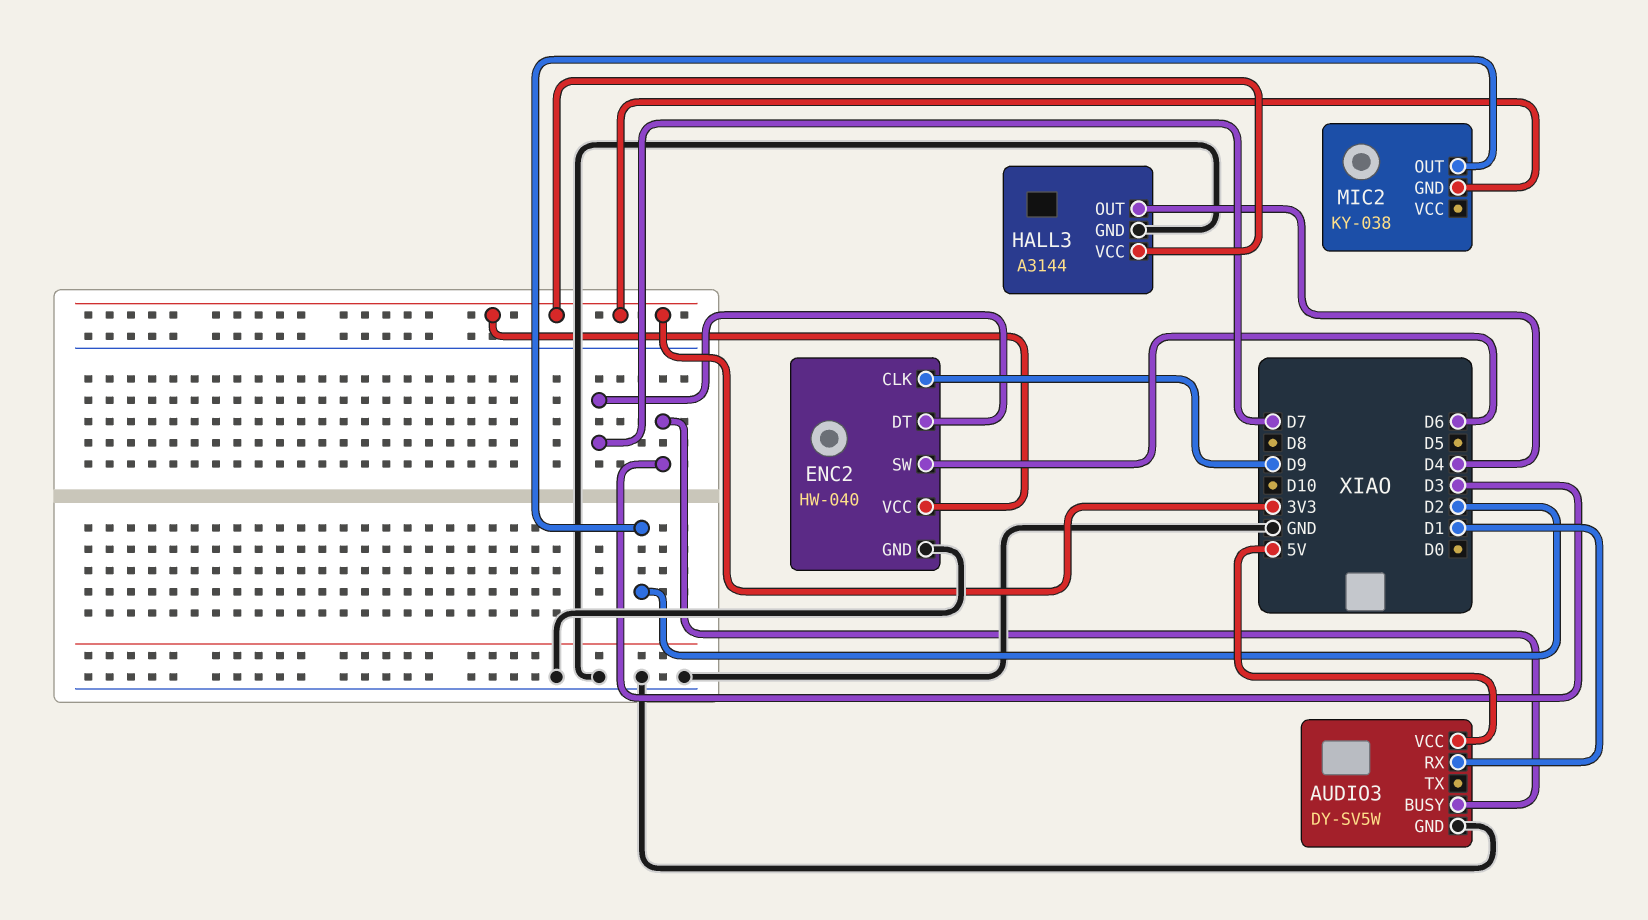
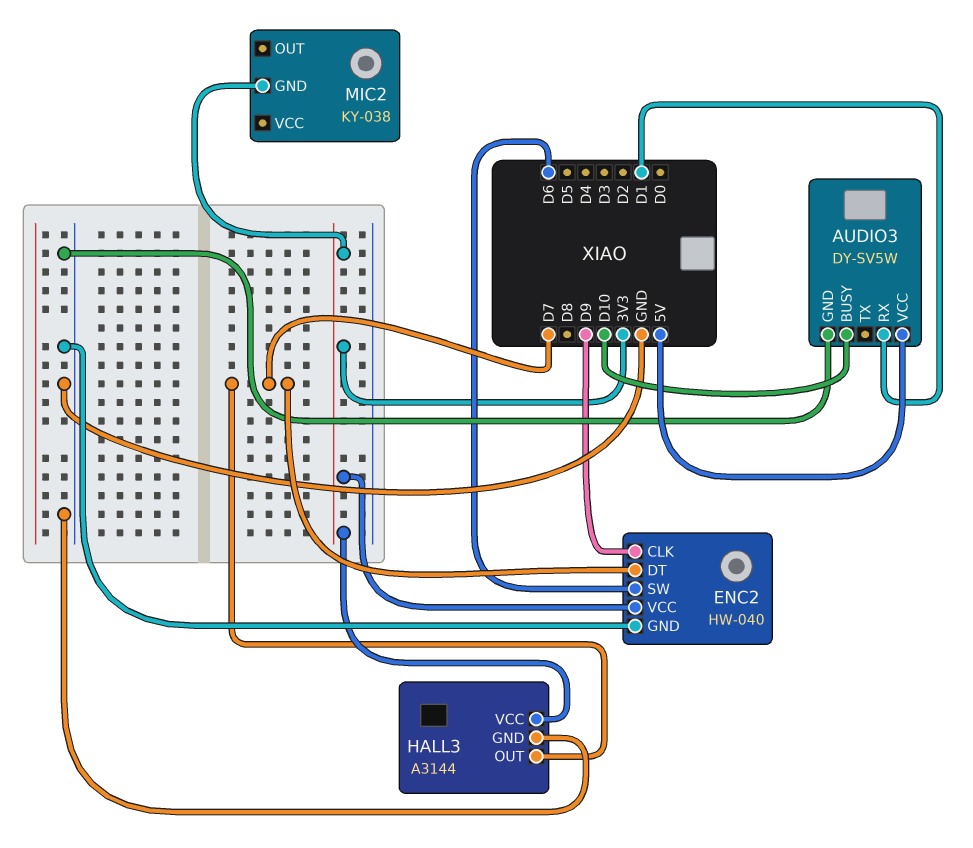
AUDIO3 pin BUSY: D3 -> D10
HALL3 pin OUT: D4 -> D7
MIC2 pin OUT: D2 -> none

